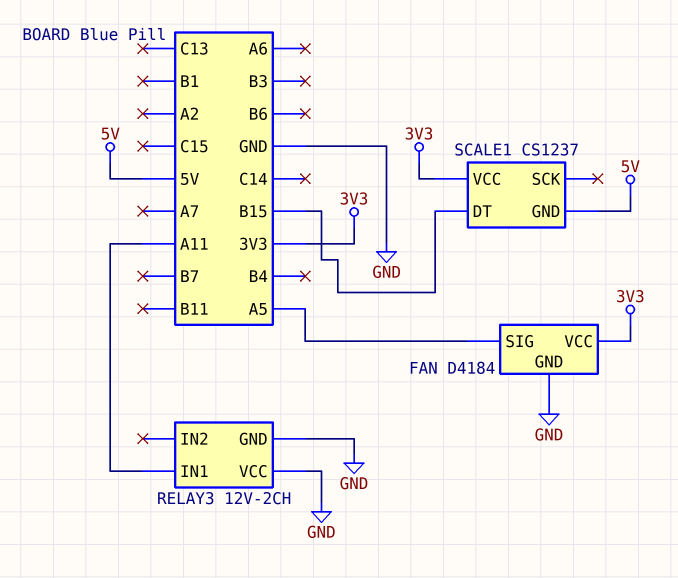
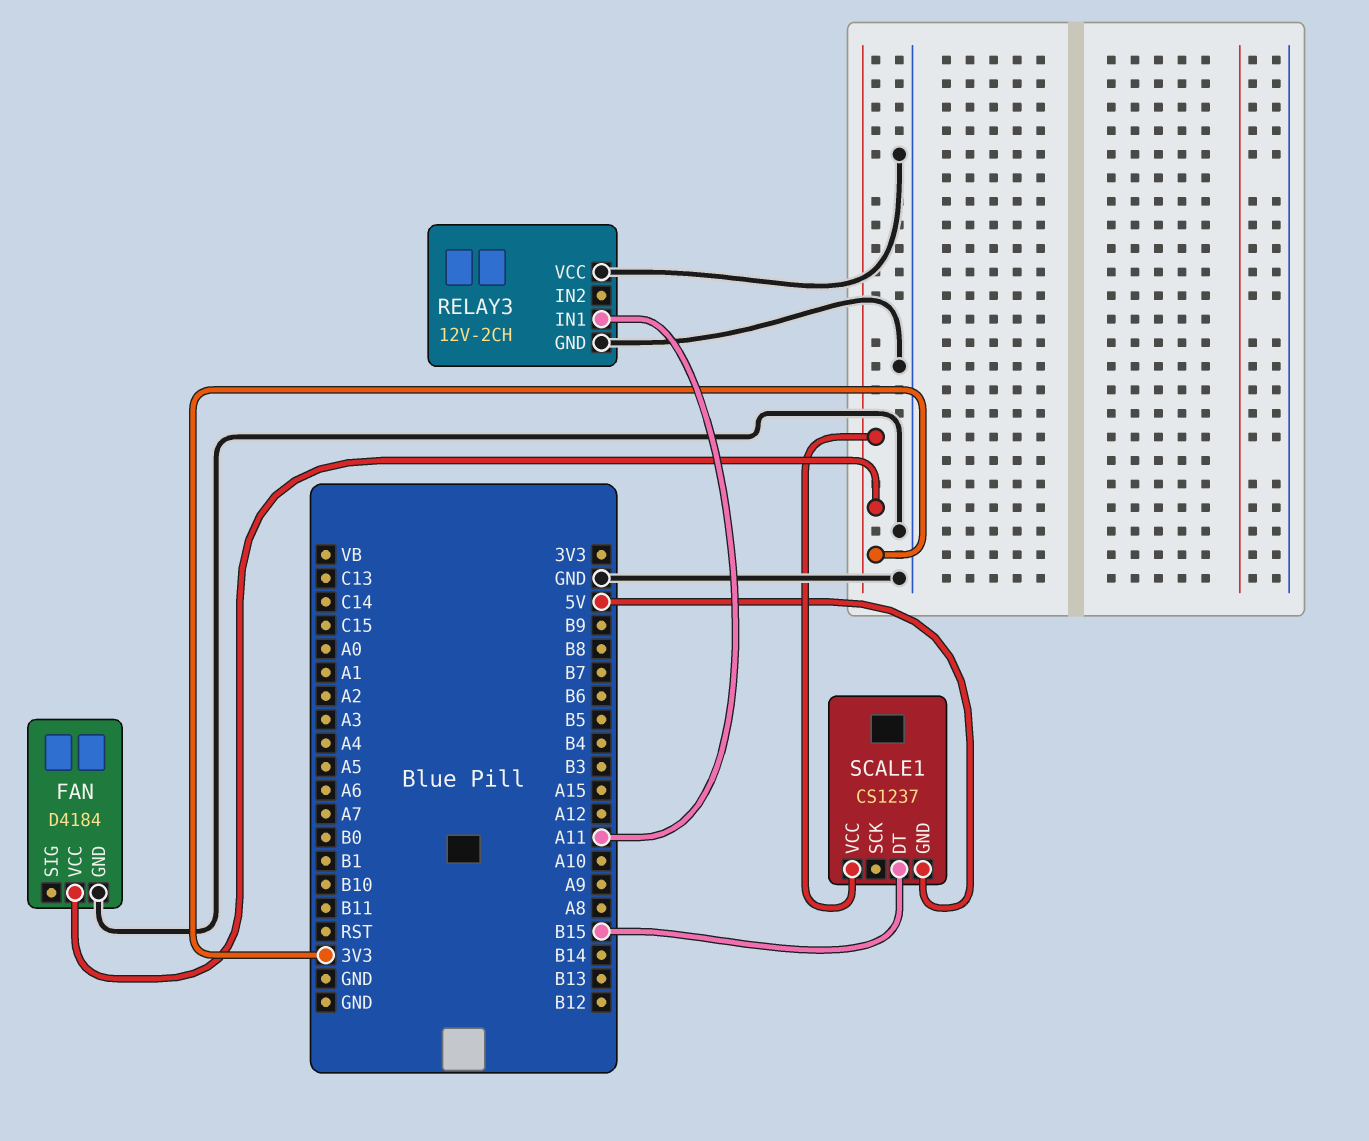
FAN pin SIG: A5 -> none

